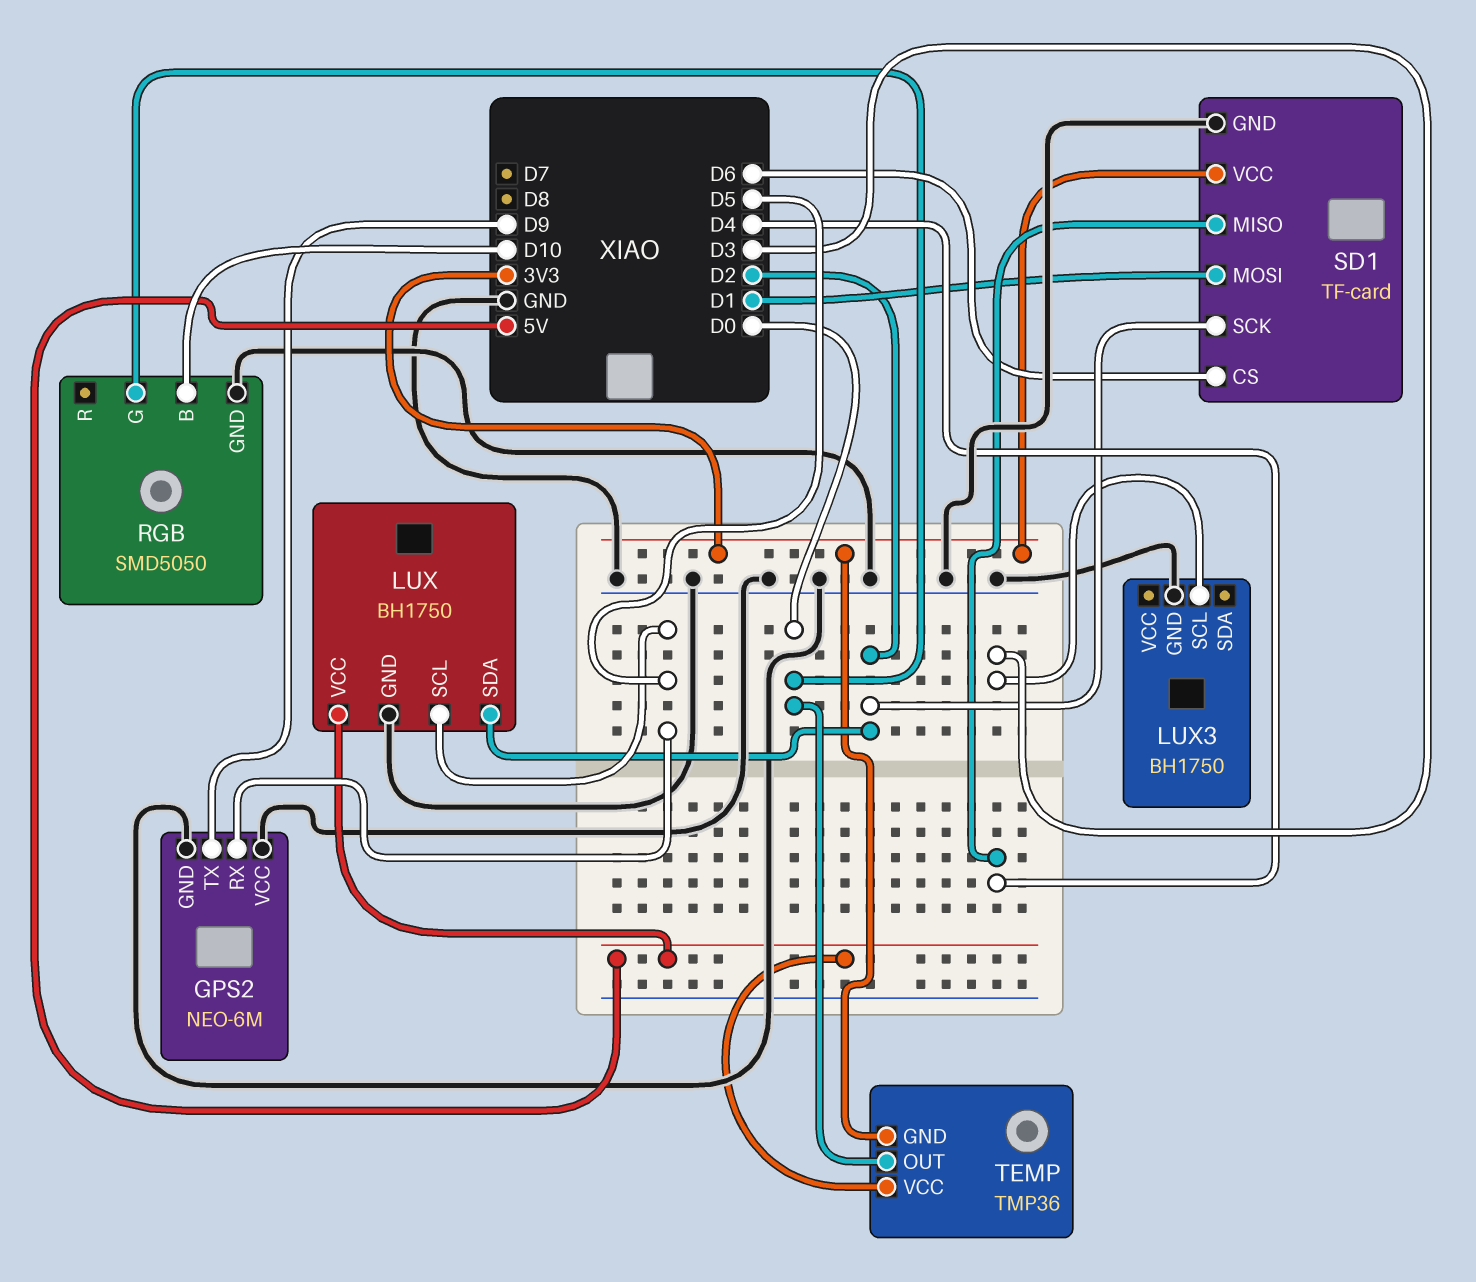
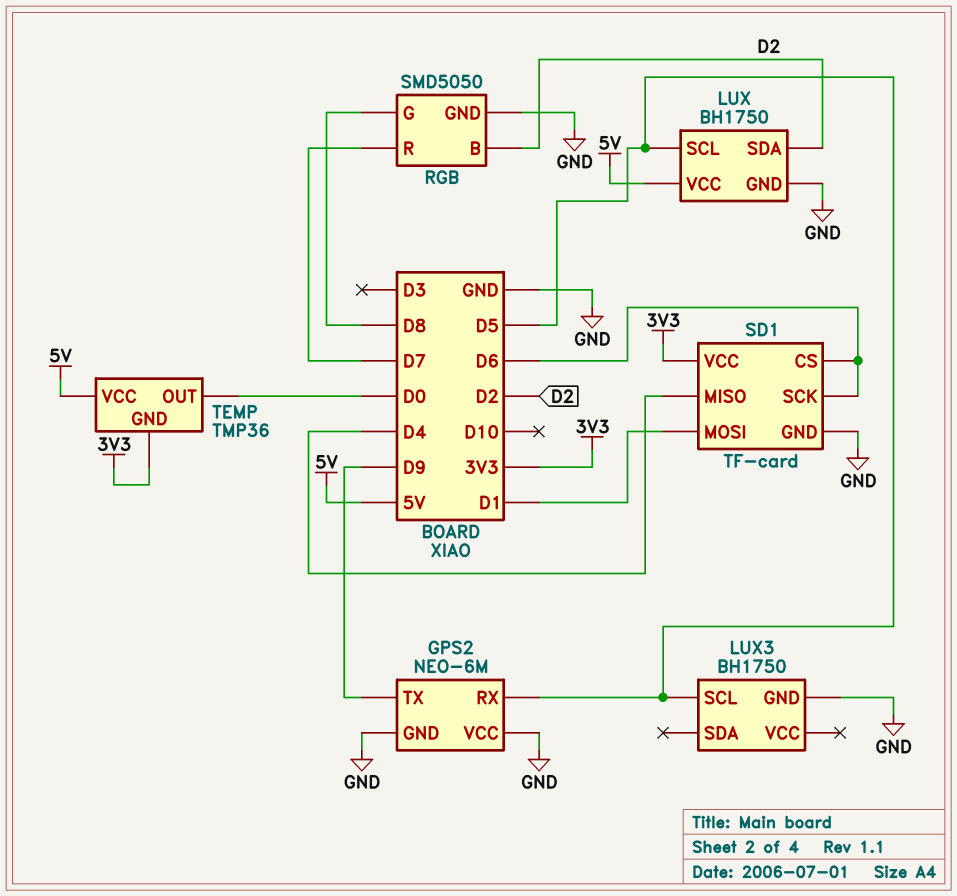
LUX3 pin SCL: D3 -> D5
RGB pin B: D10 -> D2
RGB pin G: D0 -> D8
RGB pin R: none -> D7
SD1 pin SCK: D2 -> D6

